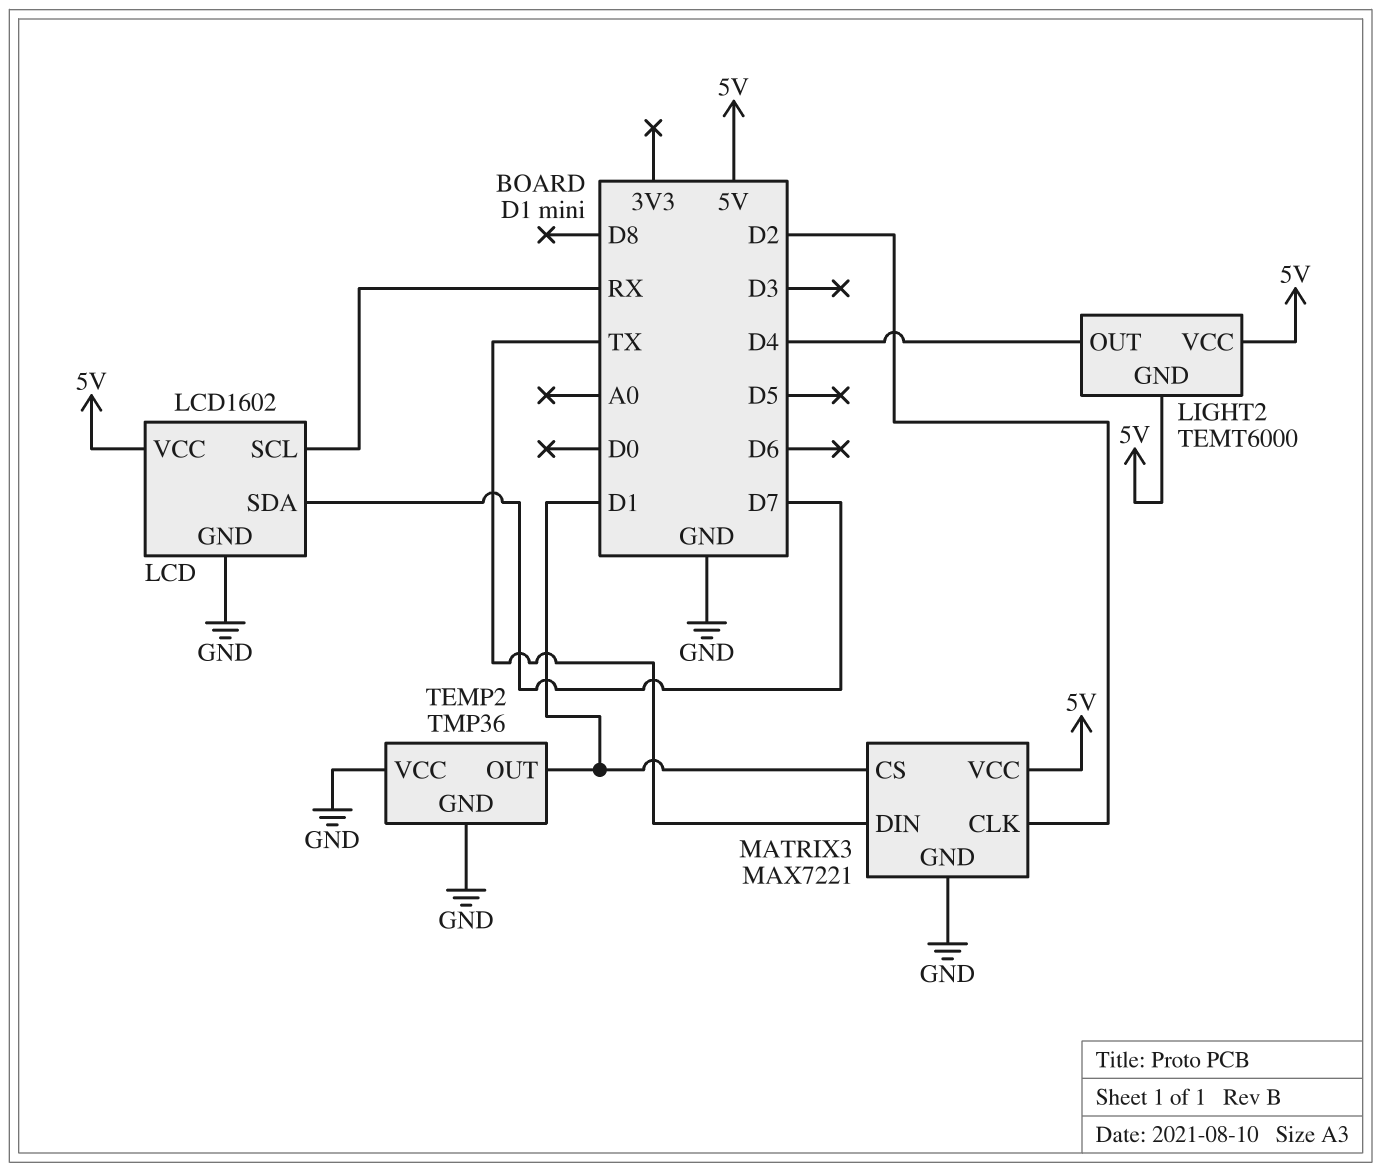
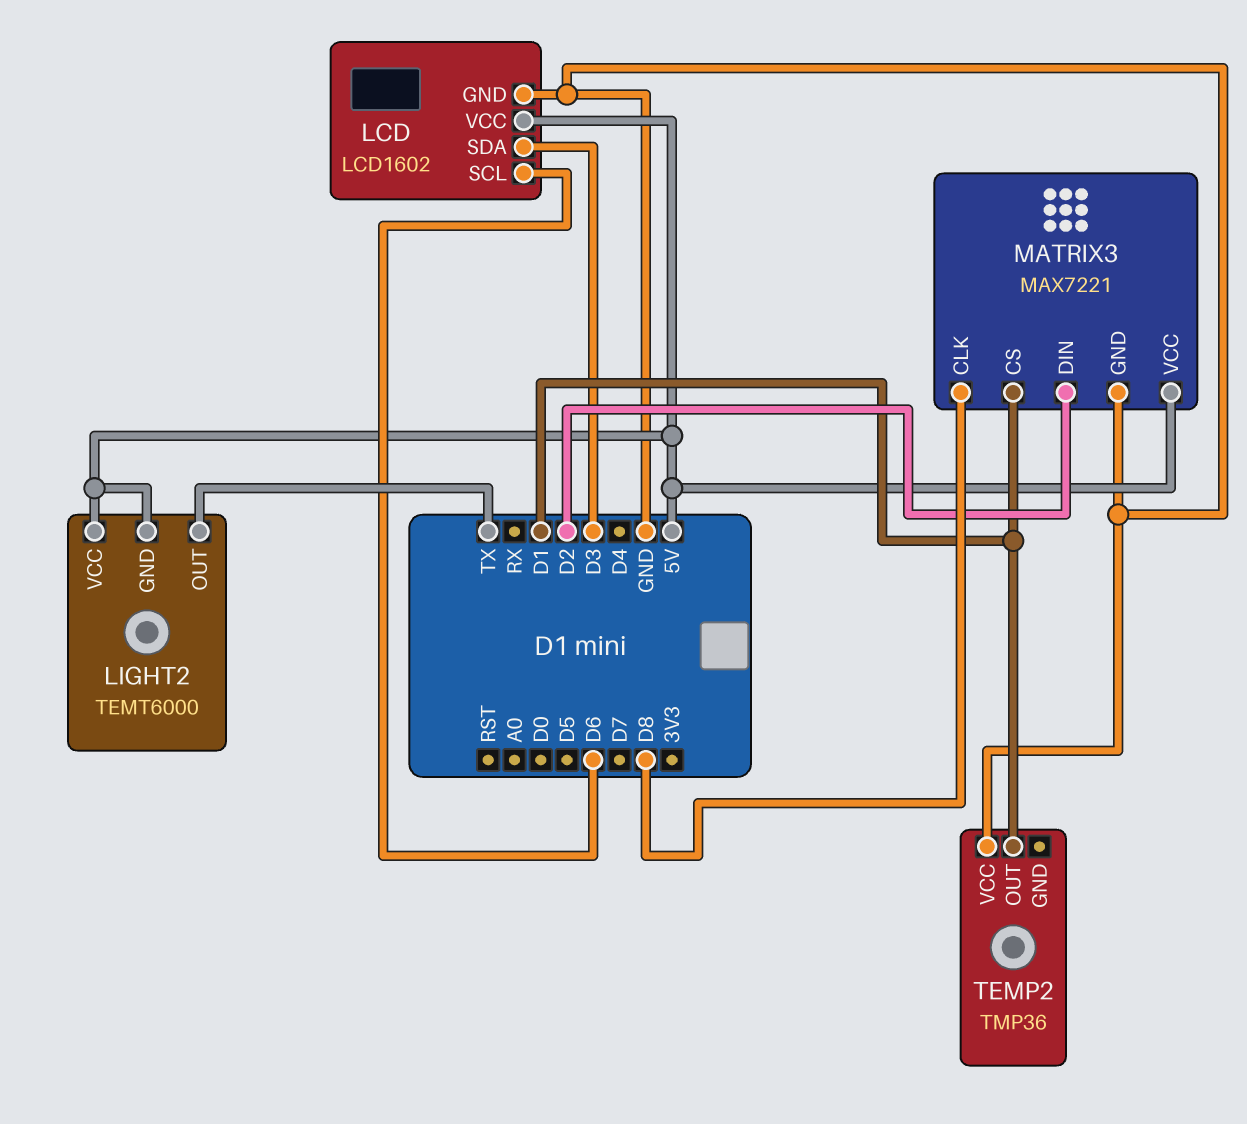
LCD pin SCL: RX -> D6
LCD pin SDA: D7 -> D3
LIGHT2 pin OUT: D4 -> TX
MATRIX3 pin CLK: D2 -> D8
MATRIX3 pin DIN: TX -> D2
TEMP2 pin GND: GND -> none

